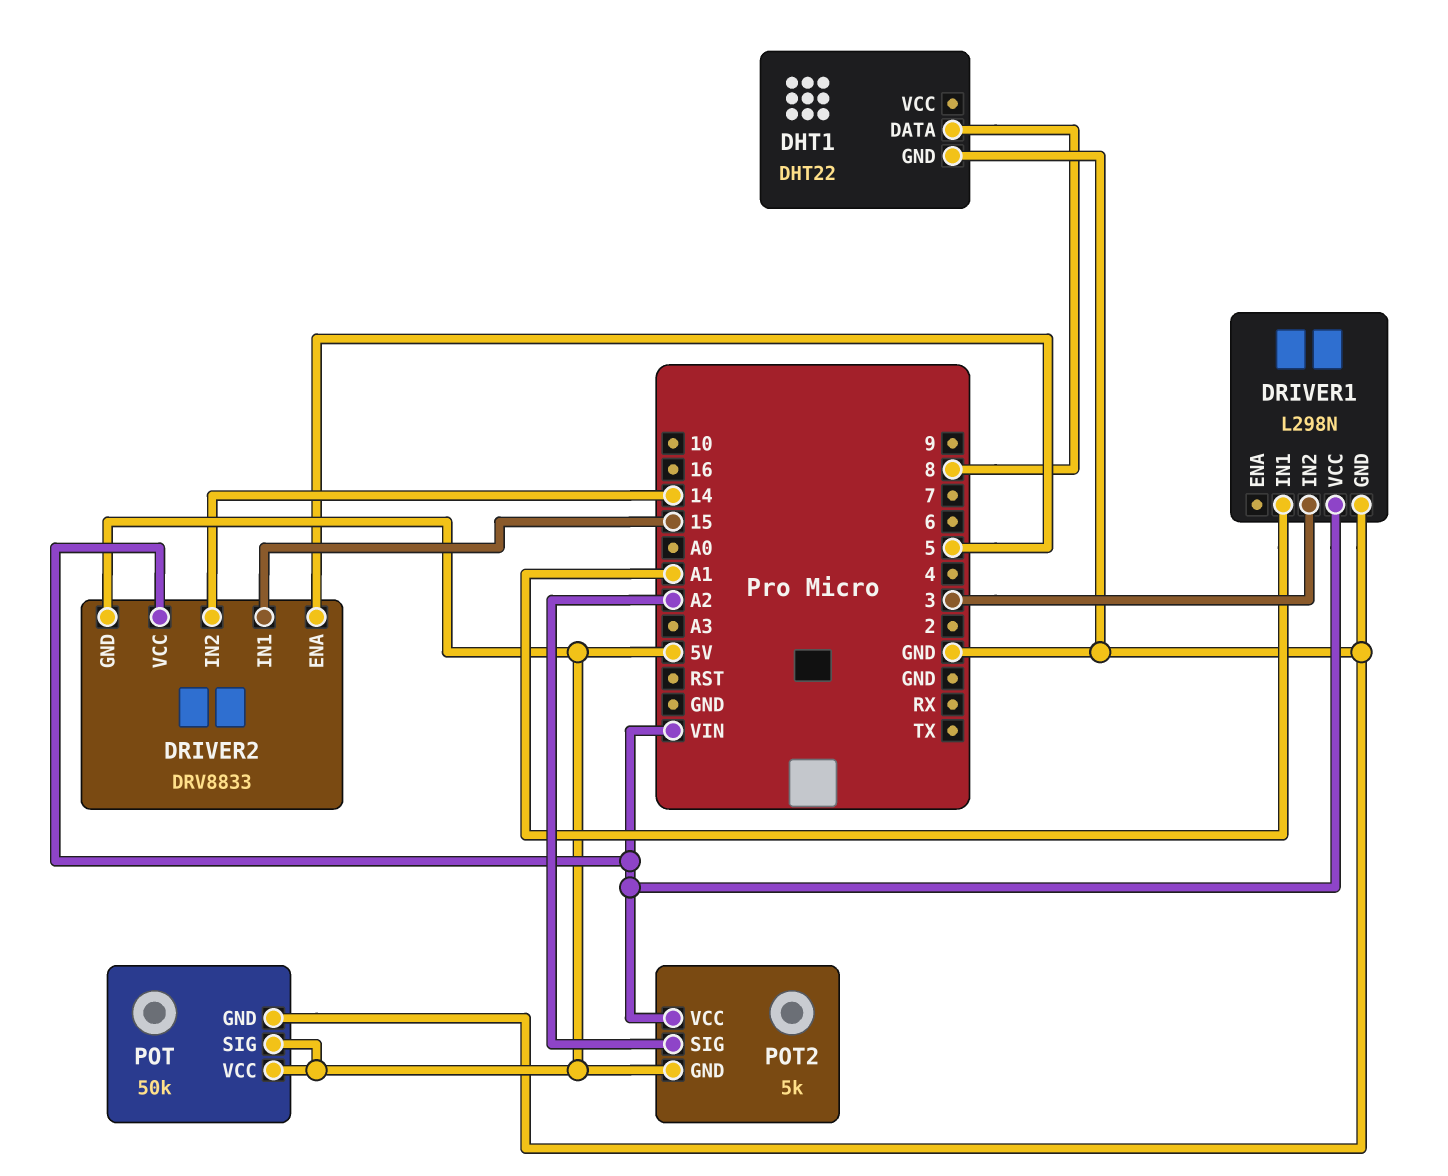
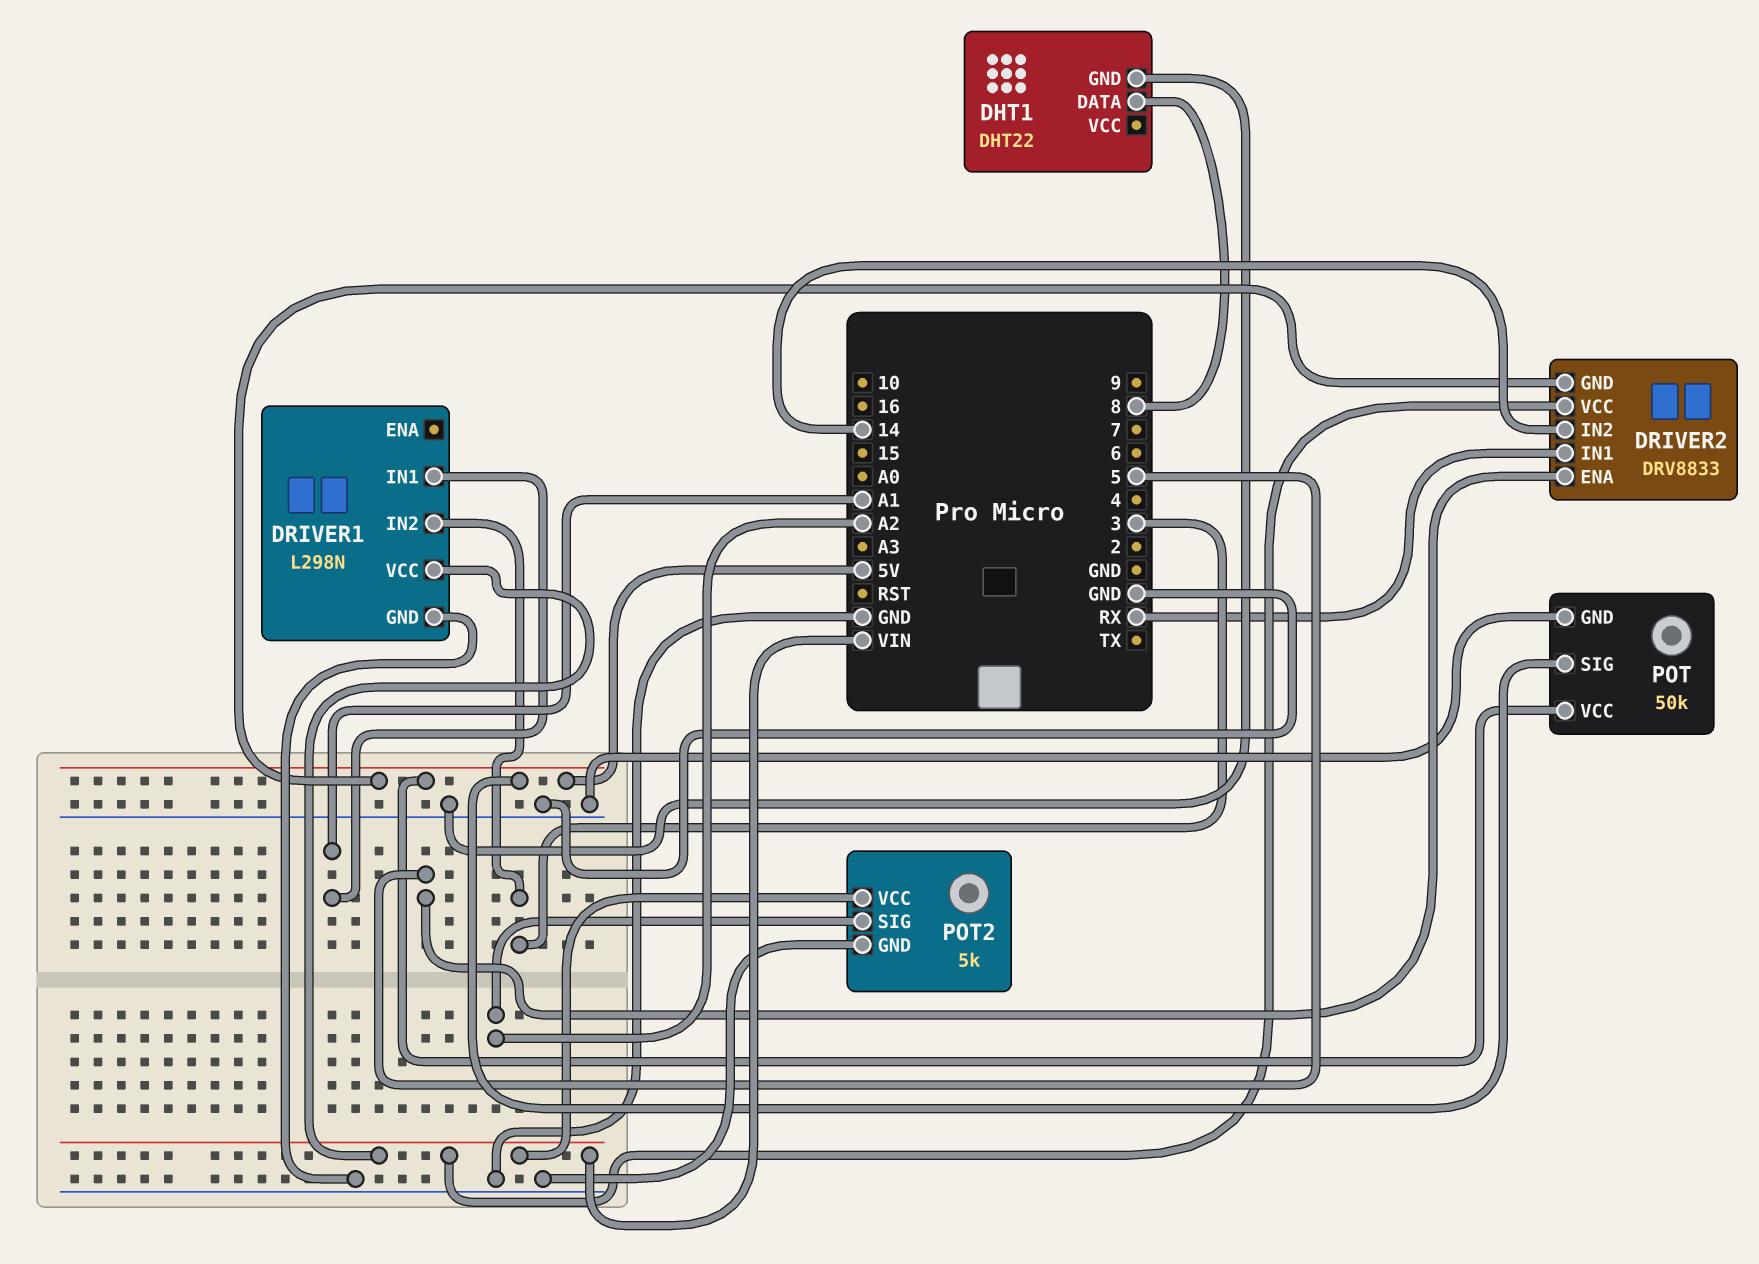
DRIVER2 pin IN1: 15 -> RX
POT2 pin GND: 5V -> GND

